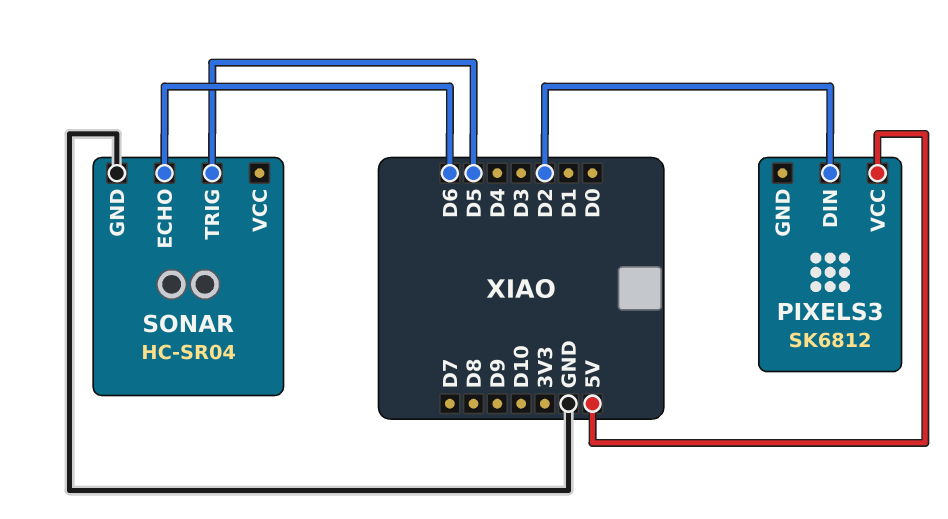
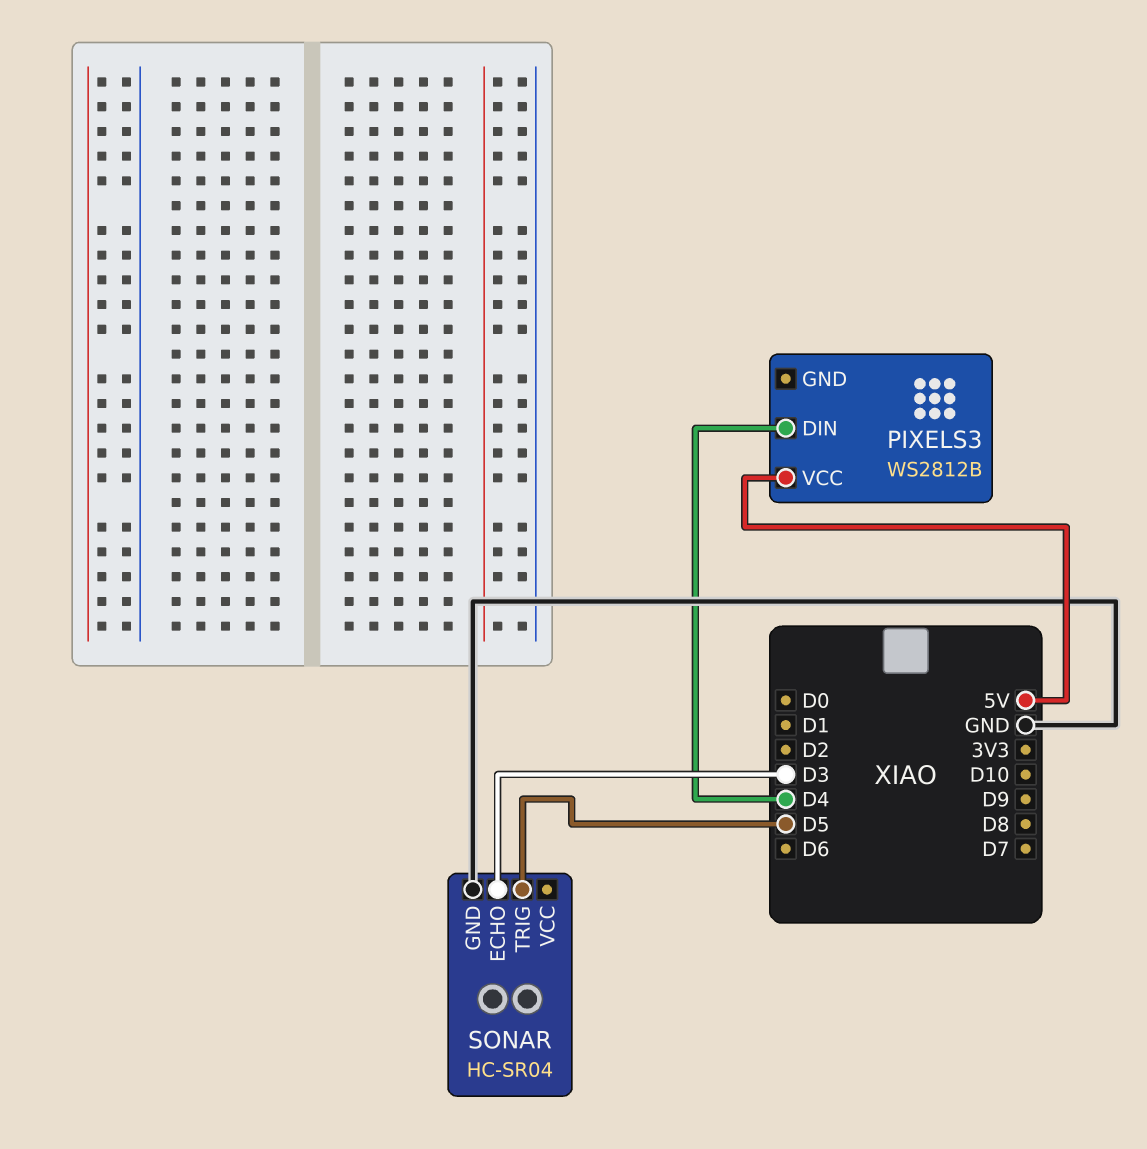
PIXELS3: SK6812 -> WS2812B
PIXELS3 pin DIN: D2 -> D4
SONAR pin ECHO: D6 -> D3

